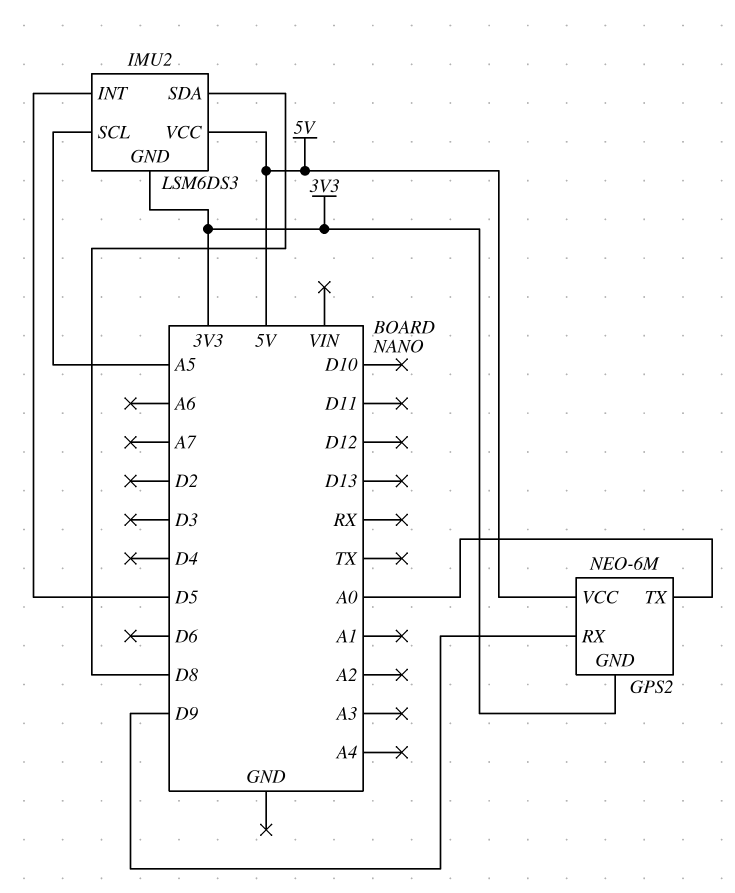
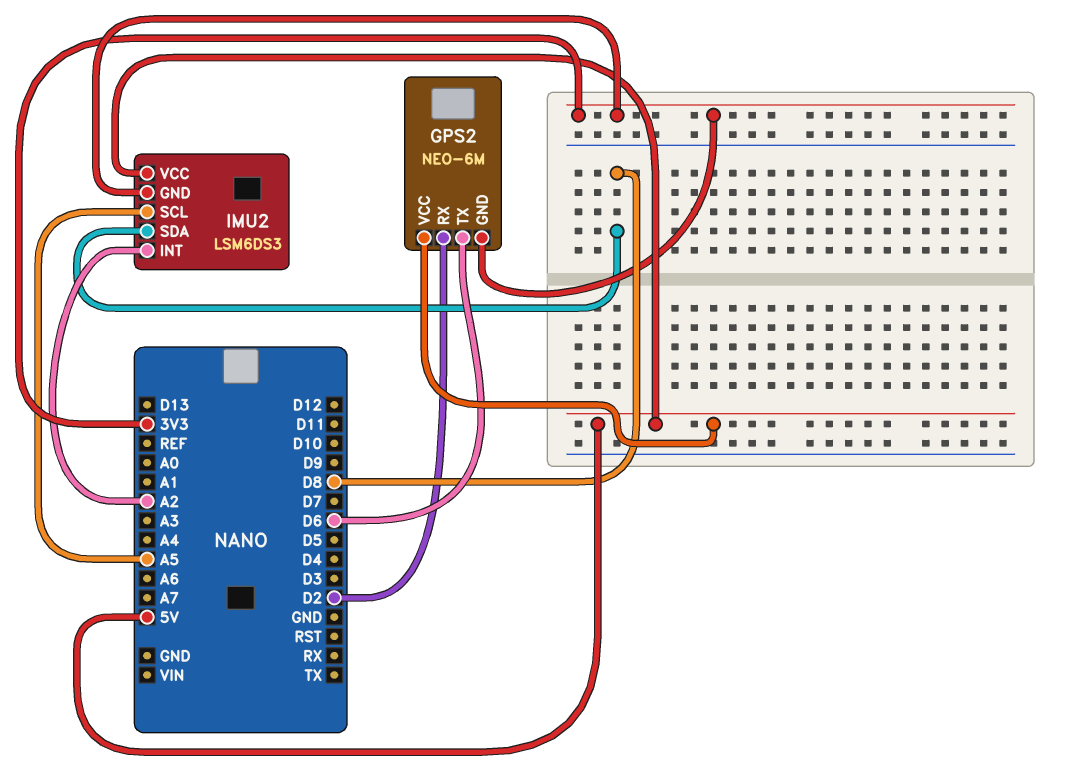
GPS2 pin RX: D9 -> D2
GPS2 pin TX: A0 -> D6
IMU2 pin INT: D5 -> A2

